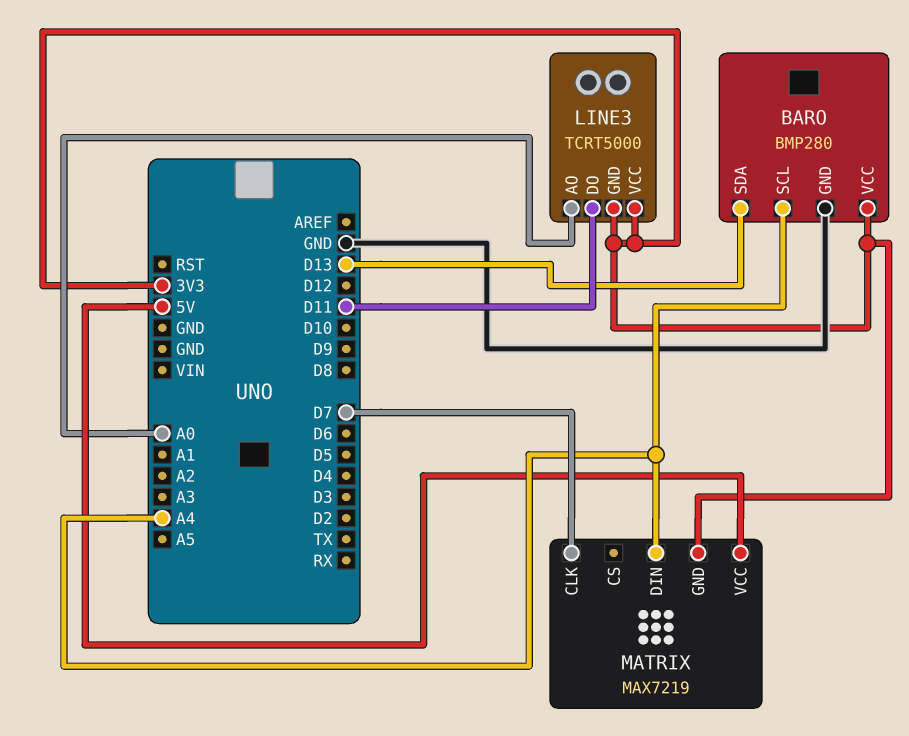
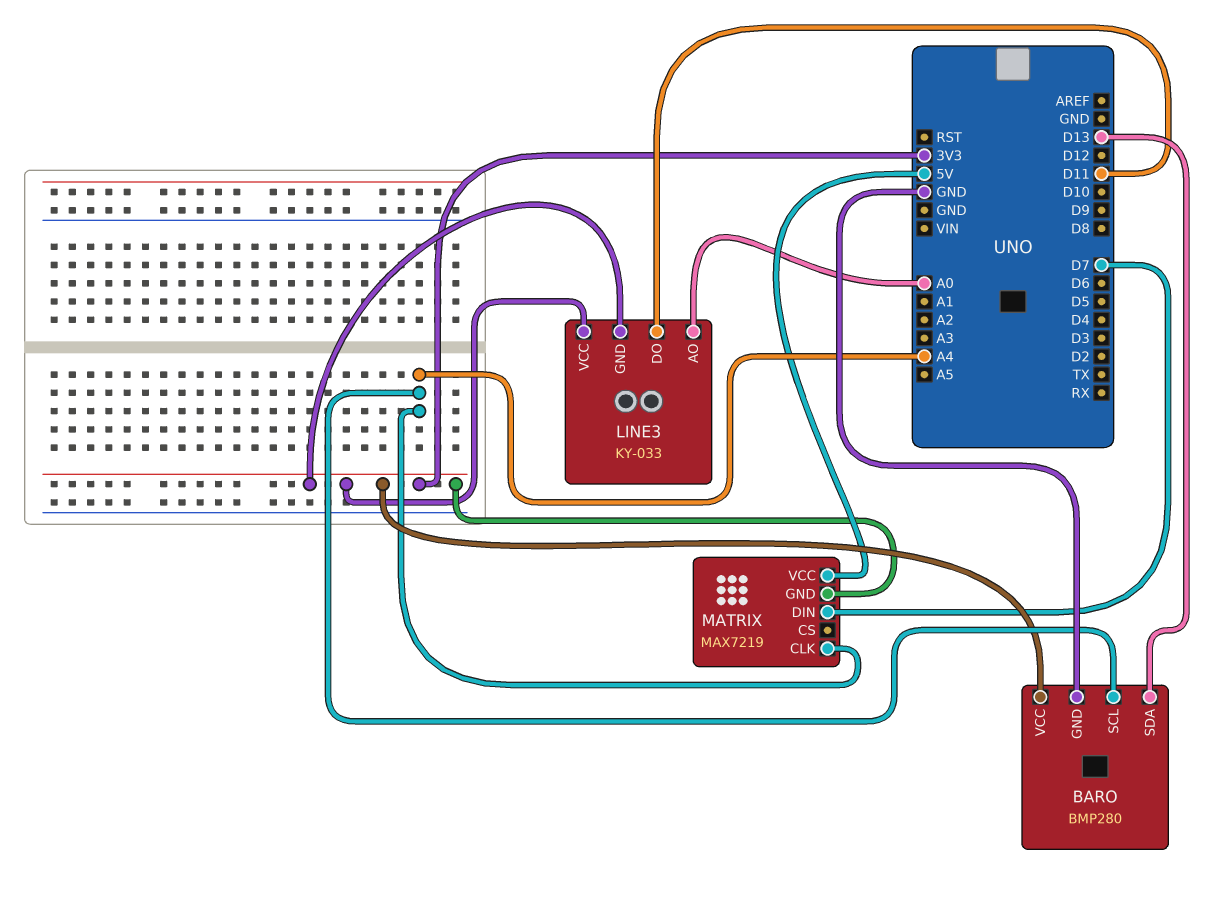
LINE3: TCRT5000 -> KY-033
MATRIX pin CLK: D7 -> A4
MATRIX pin DIN: A4 -> D7

